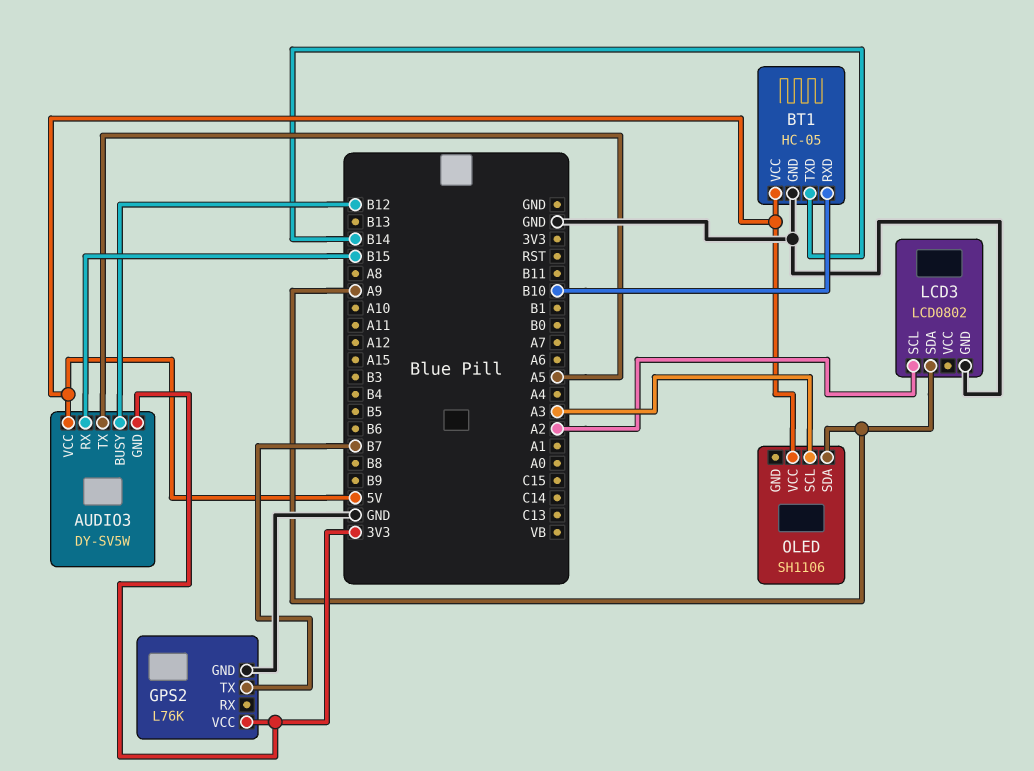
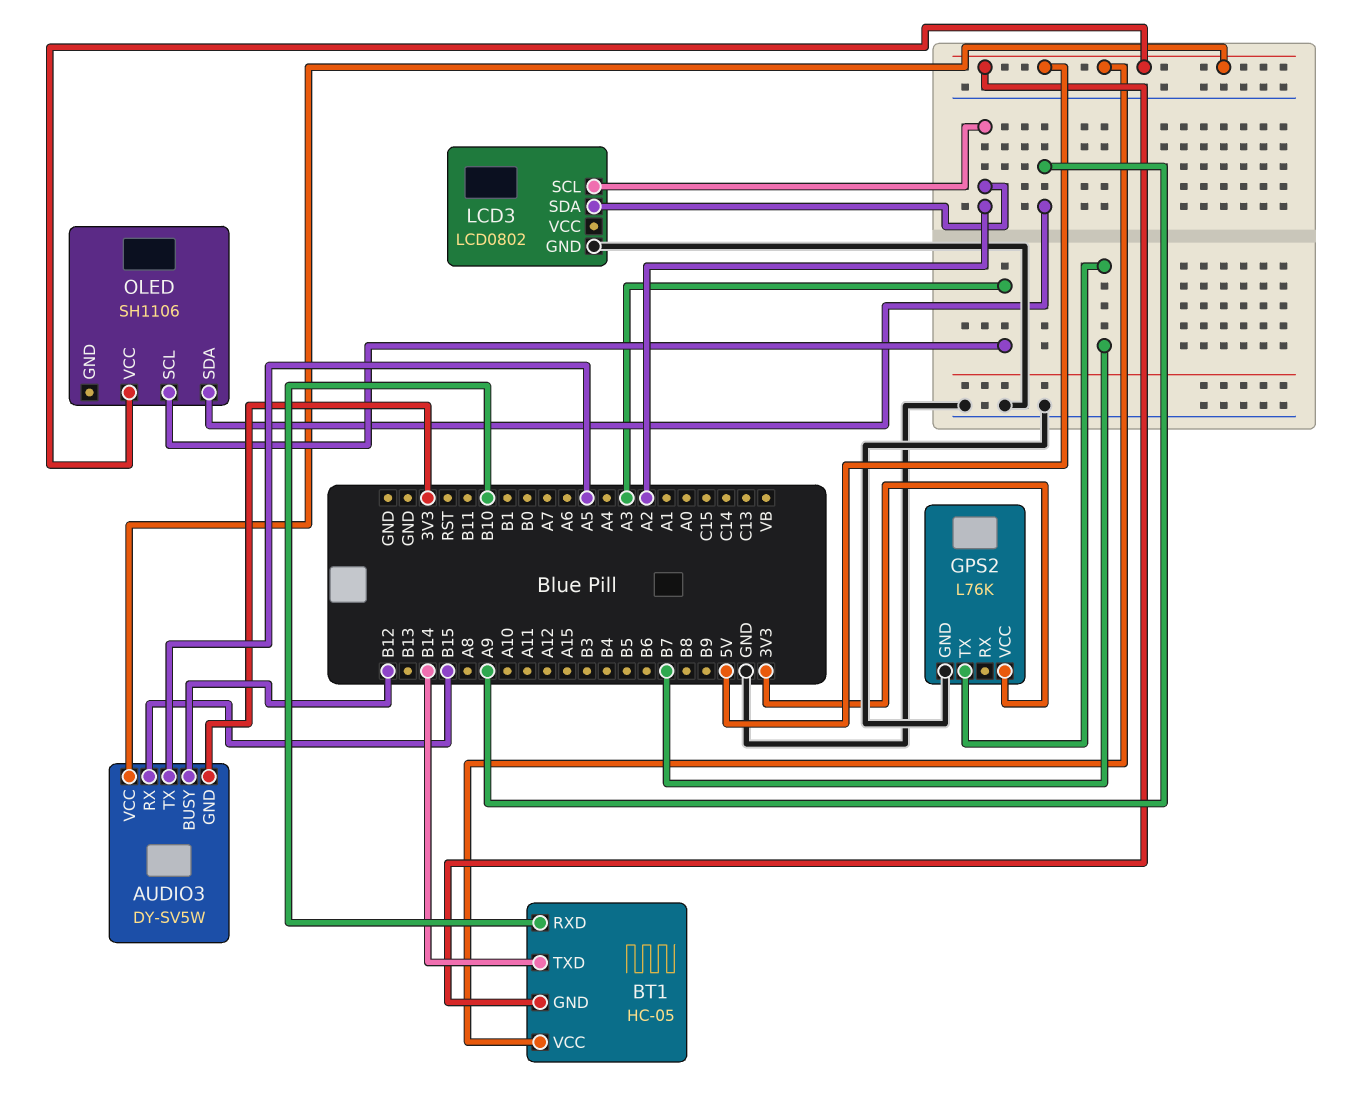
BT1 pin GND: GND -> 5V
LCD3 pin SDA: A9 -> A2

